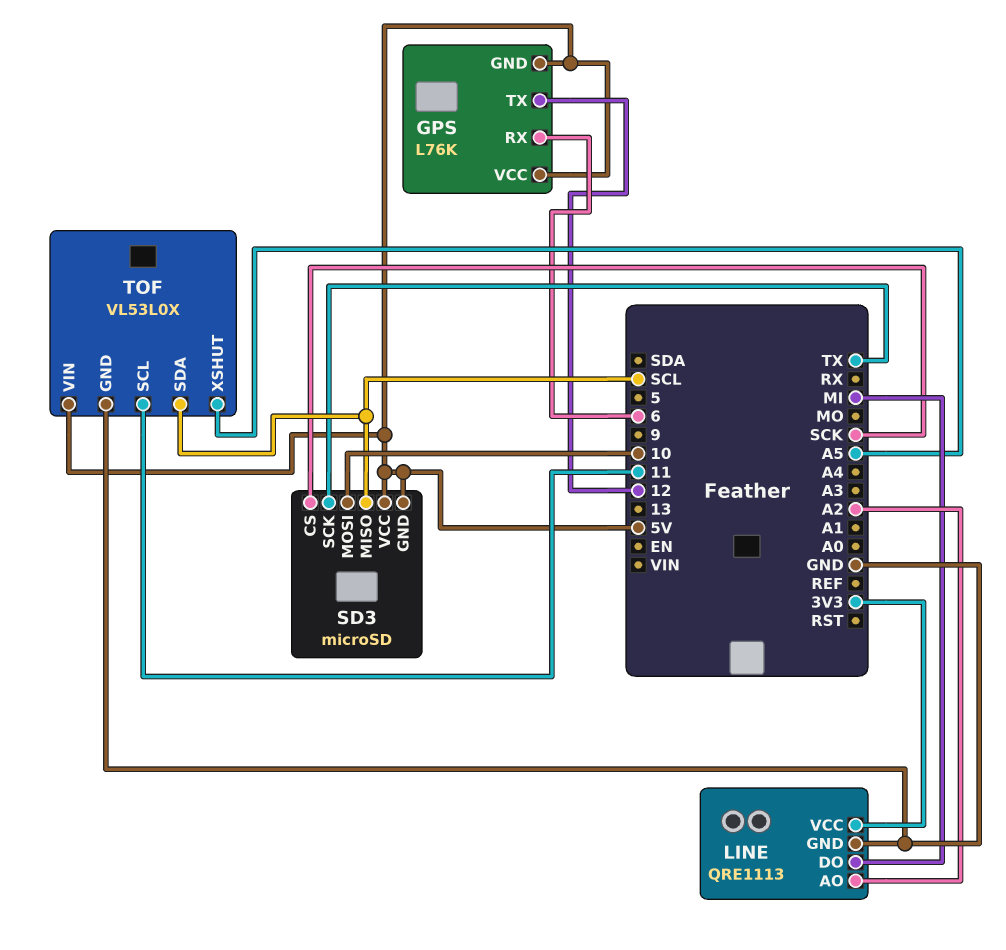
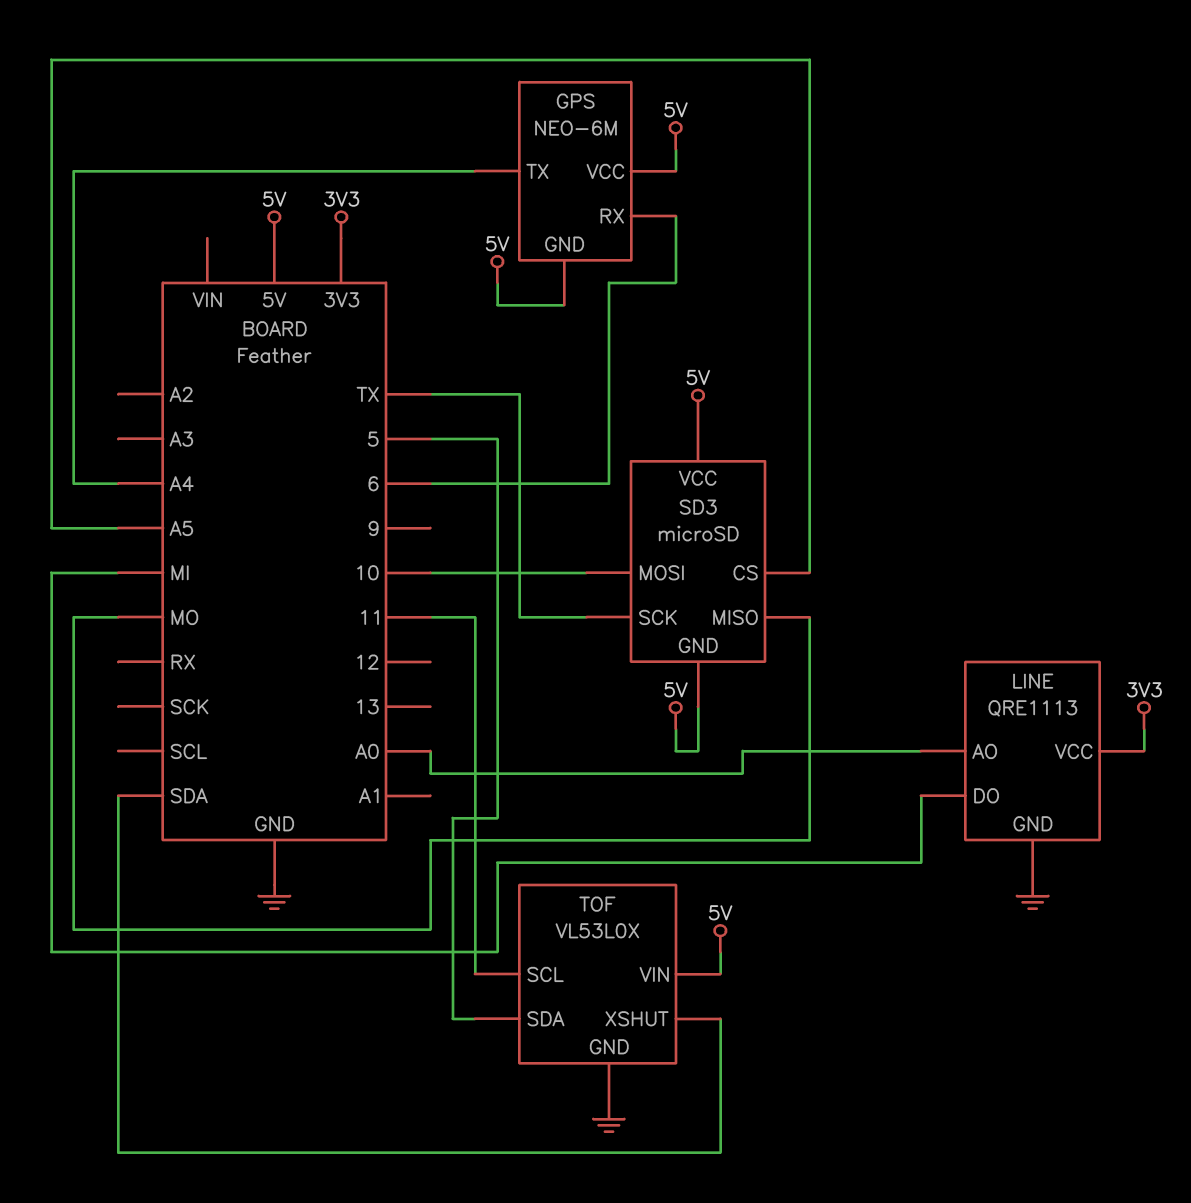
GPS: L76K -> NEO-6M
GPS pin TX: 12 -> A4
LINE pin AO: A2 -> A0
SD3 pin CS: SCK -> A5
SD3 pin MISO: SCL -> MO
TOF pin SDA: SCL -> 5
TOF pin XSHUT: A5 -> SDA

